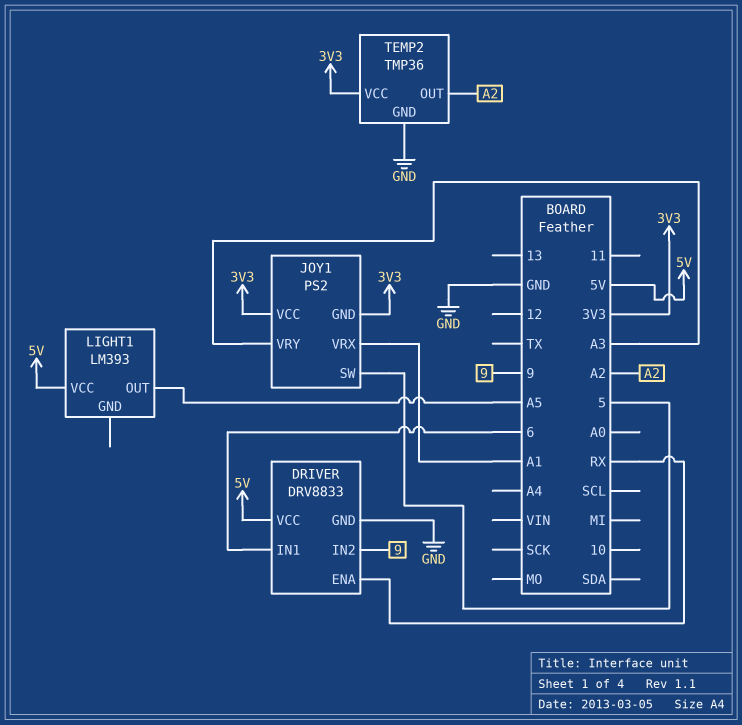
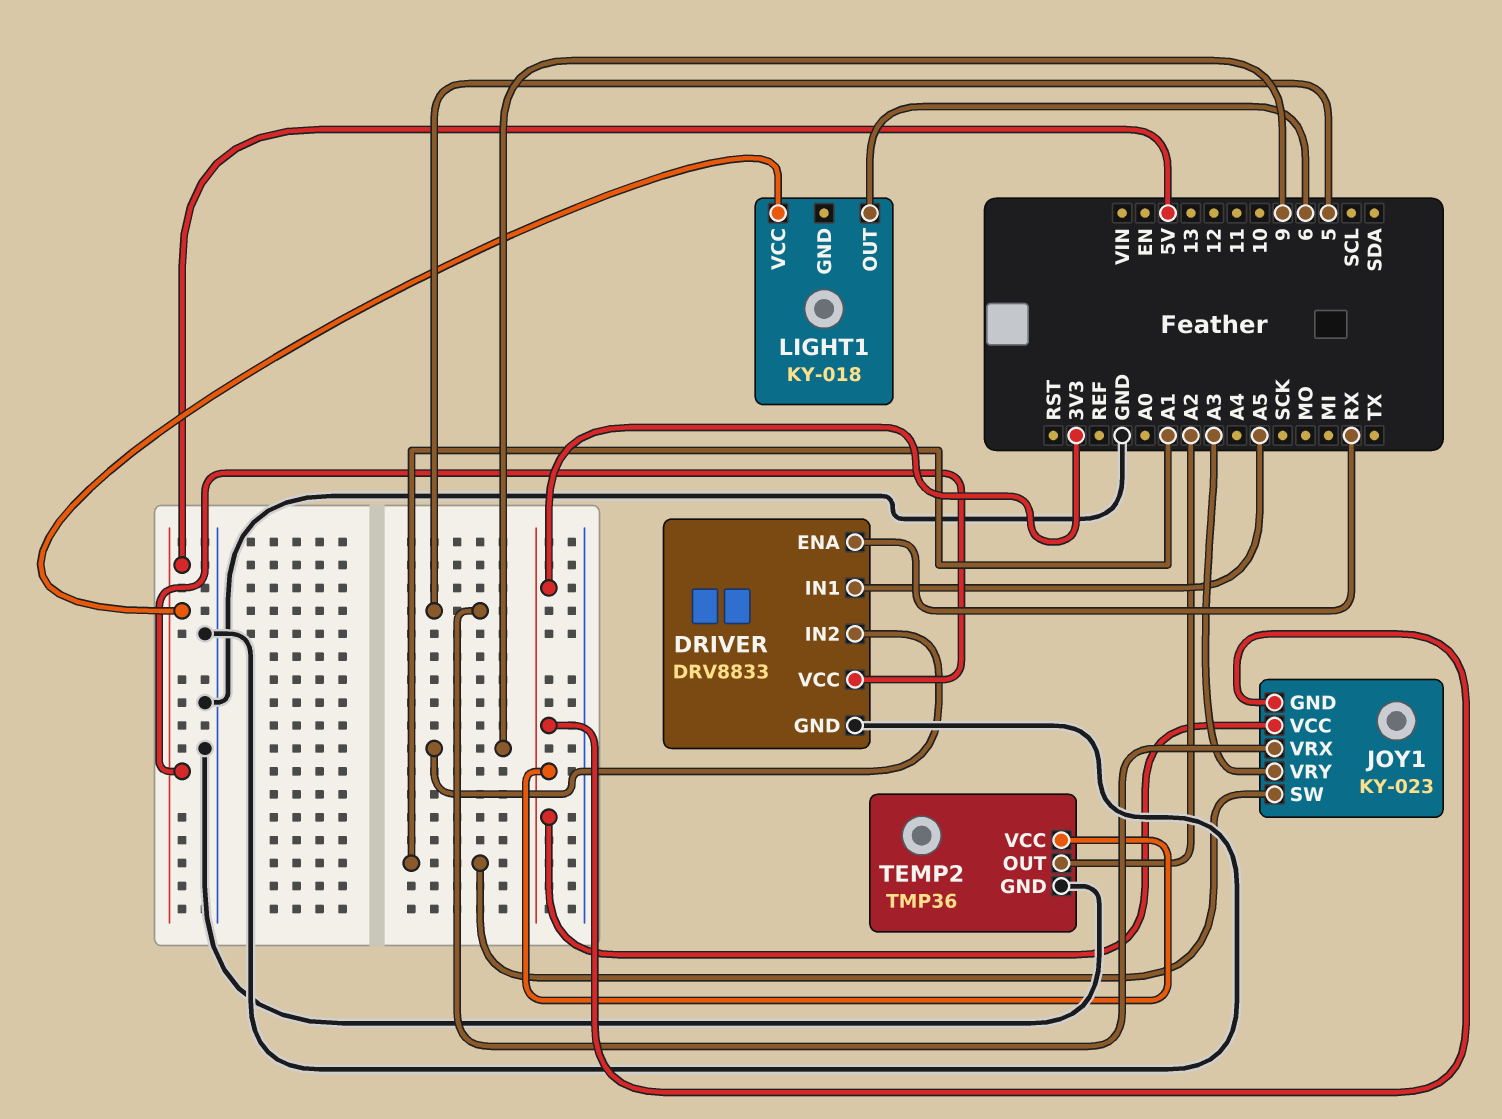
DRIVER pin IN1: 6 -> A5
JOY1: PS2 -> KY-023
JOY1 pin SW: 5 -> A1
JOY1 pin VRX: A1 -> 5
LIGHT1: LM393 -> KY-018
LIGHT1 pin OUT: A5 -> 6

